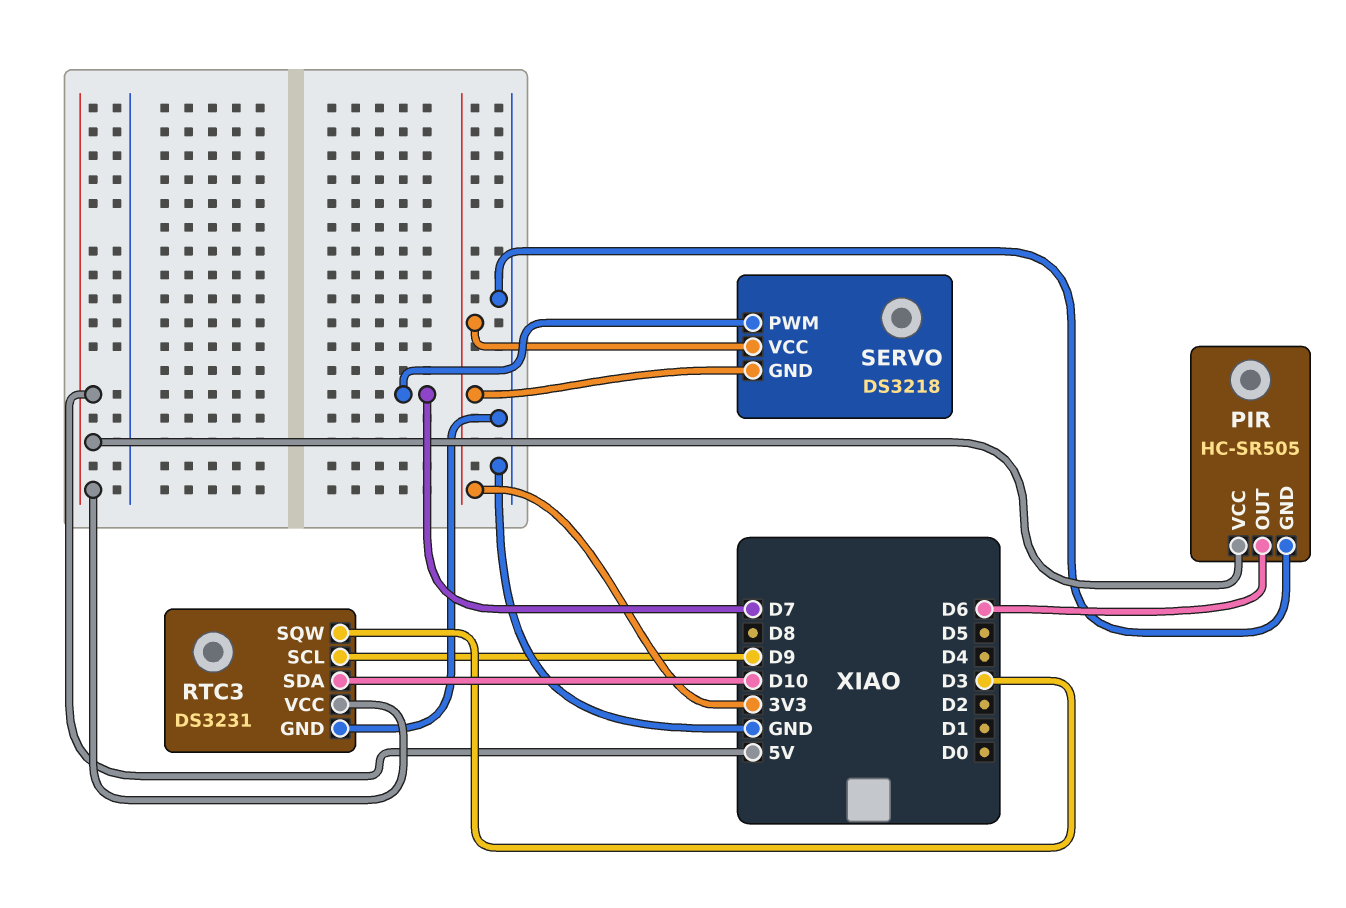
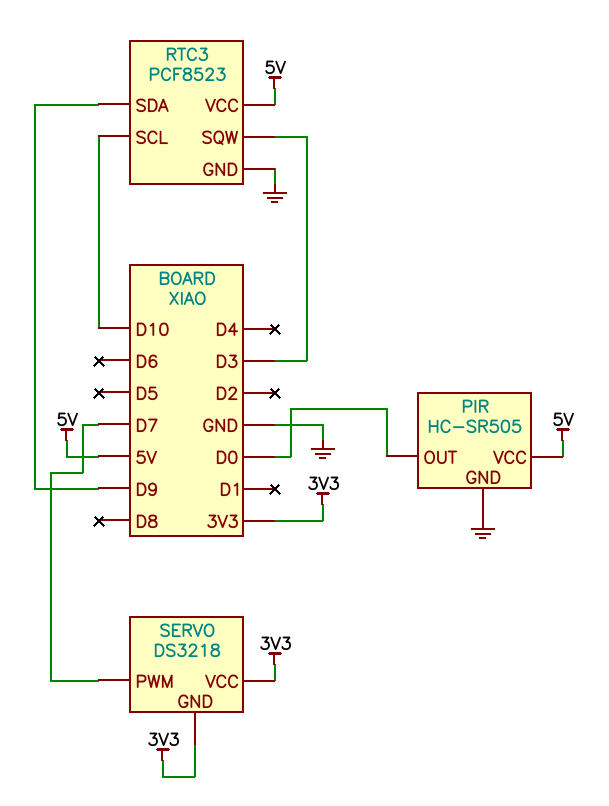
PIR pin OUT: D6 -> D0
RTC3: DS3231 -> PCF8523
RTC3 pin SCL: D9 -> D10
RTC3 pin SDA: D10 -> D9

